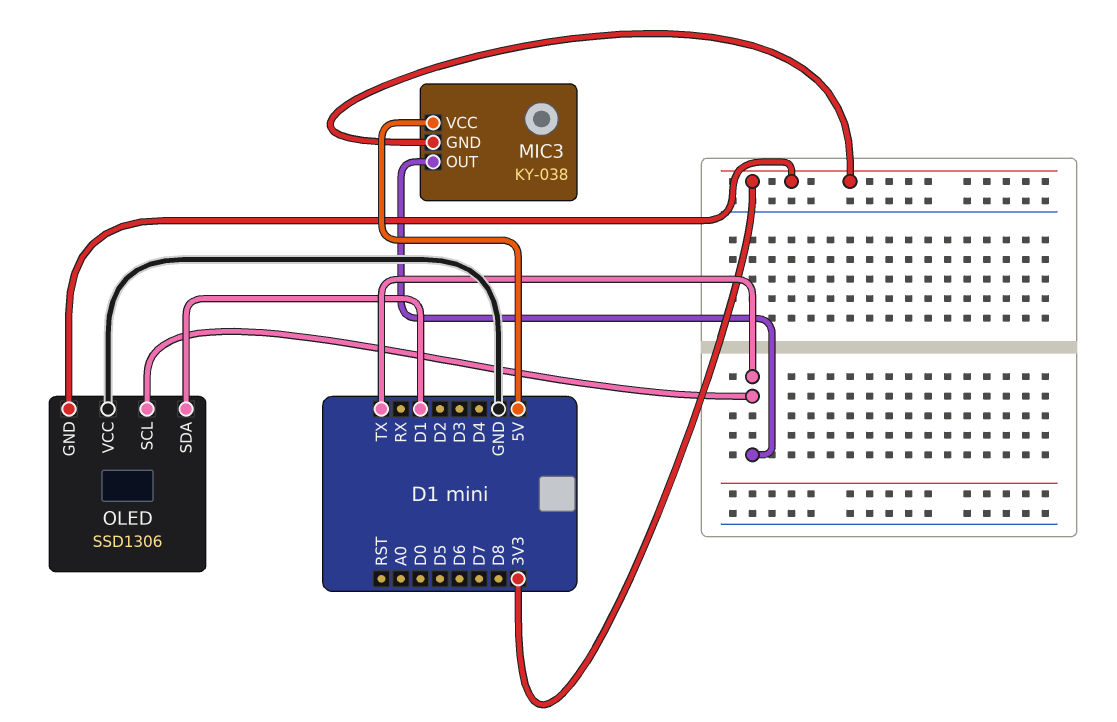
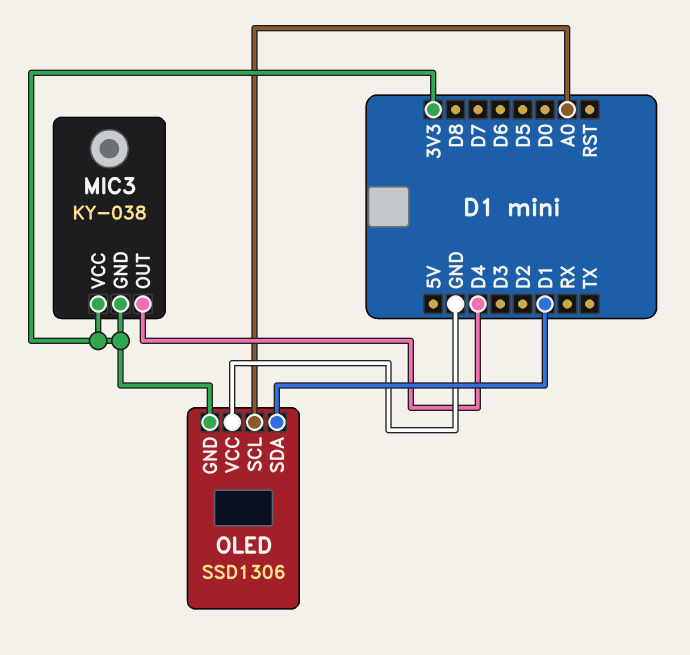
MIC3 pin OUT: TX -> D4
MIC3 pin VCC: 5V -> 3V3
OLED pin SCL: TX -> A0

